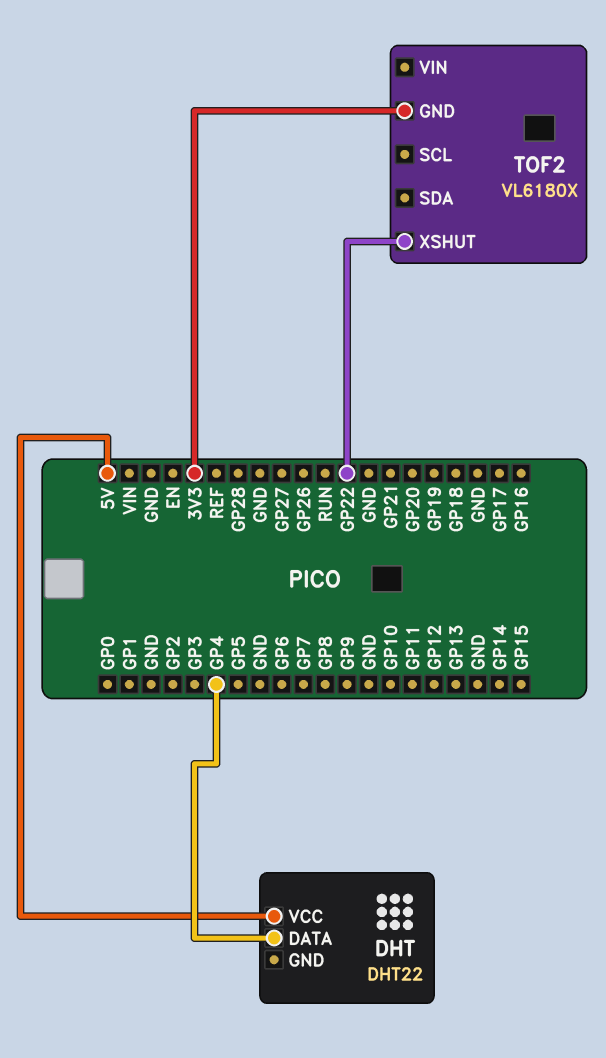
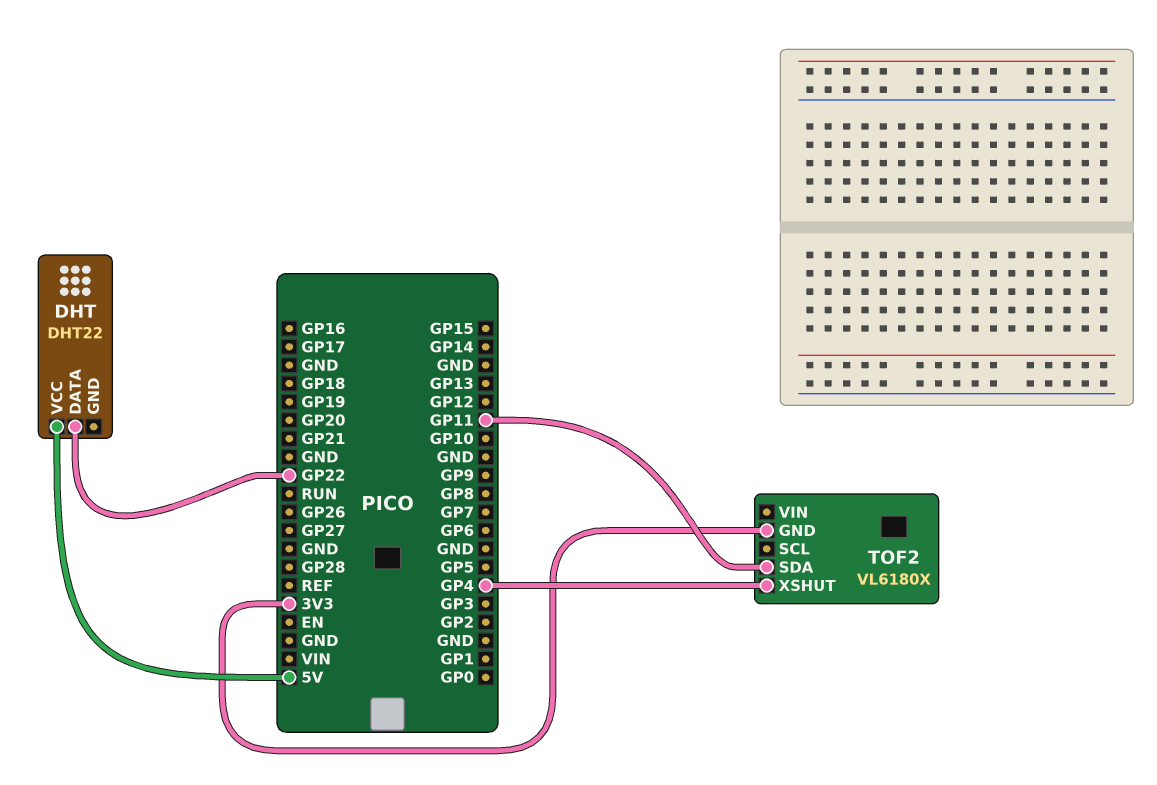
DHT pin DATA: GP4 -> GP22
TOF2 pin SDA: none -> GP11
TOF2 pin XSHUT: GP22 -> GP4

